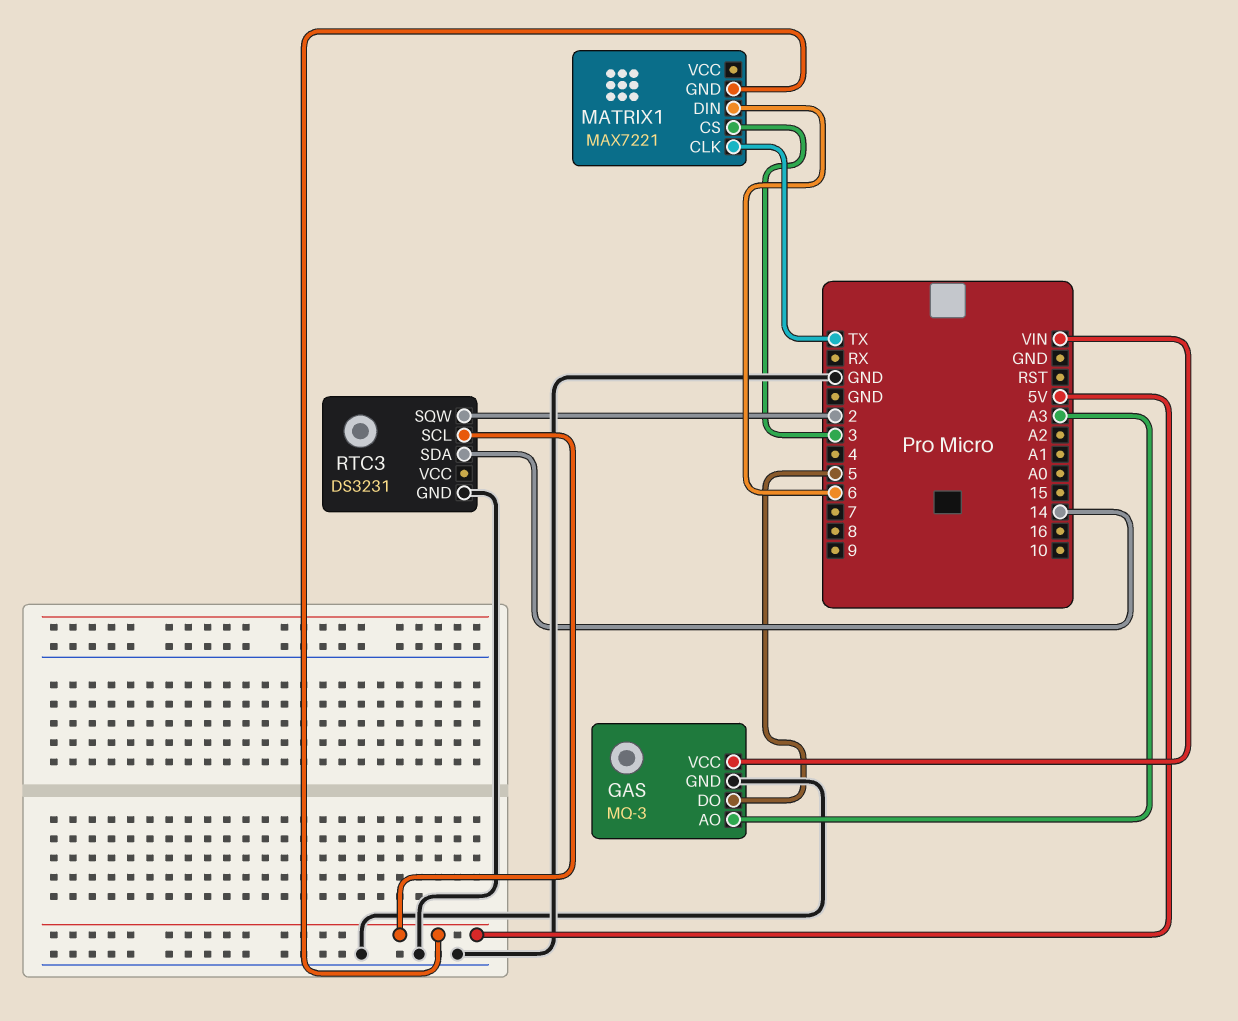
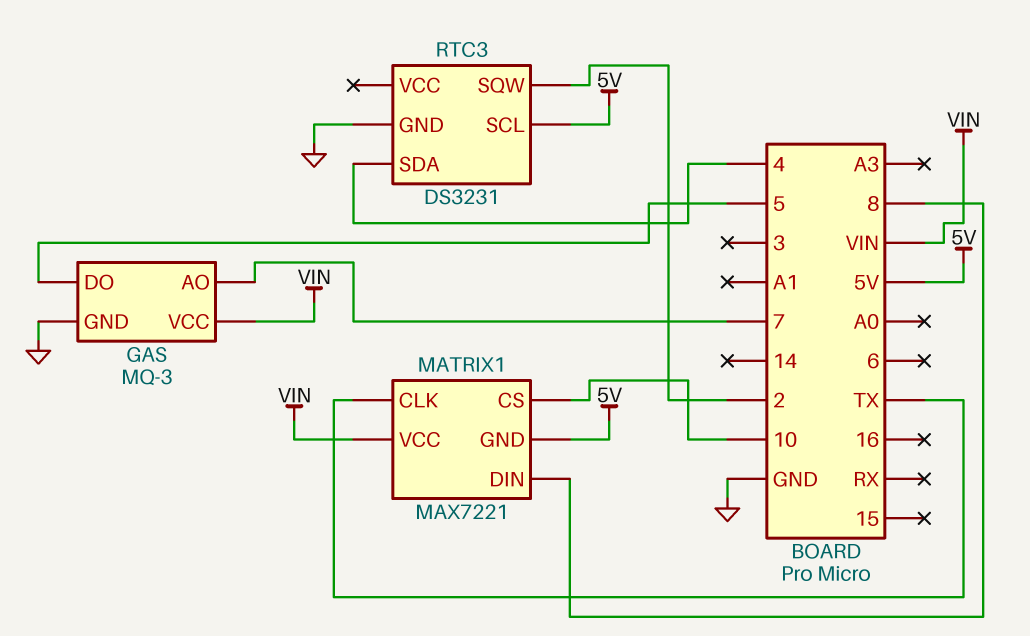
GAS pin AO: A3 -> 7
MATRIX1 pin CS: 3 -> 10
MATRIX1 pin DIN: 6 -> 8
MATRIX1 pin VCC: none -> VIN
RTC3 pin SDA: 14 -> 4

